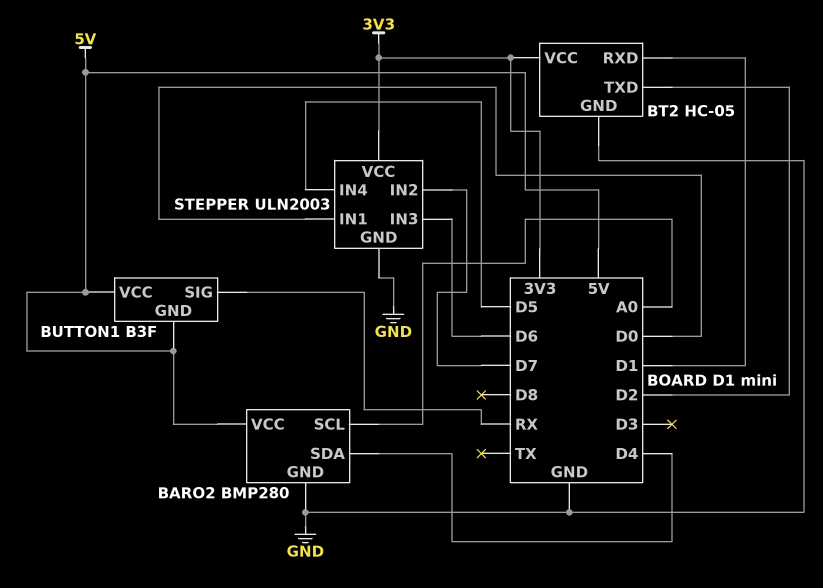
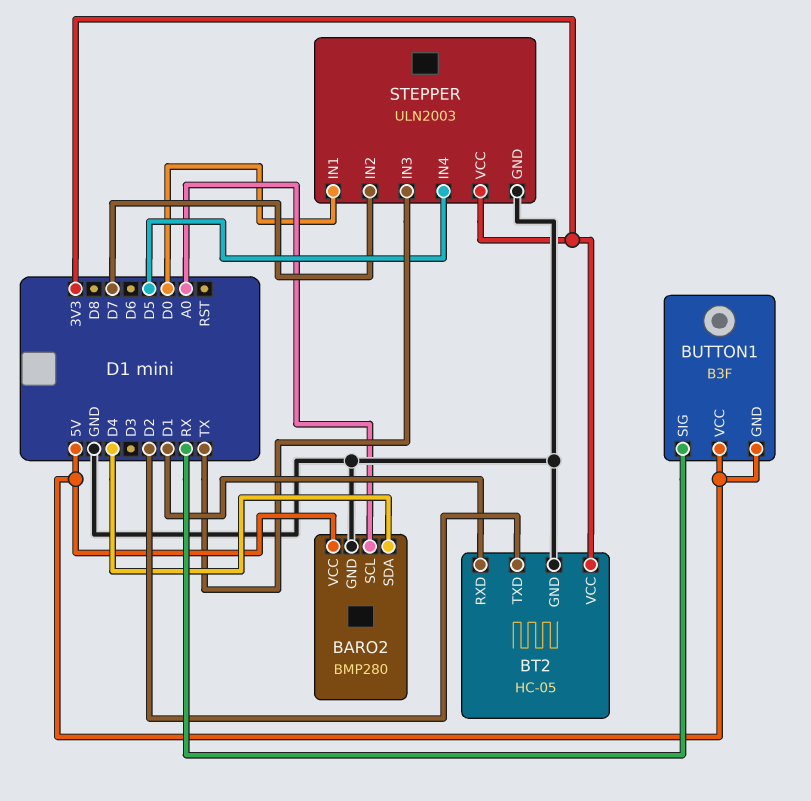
STEPPER pin IN3: D6 -> TX

